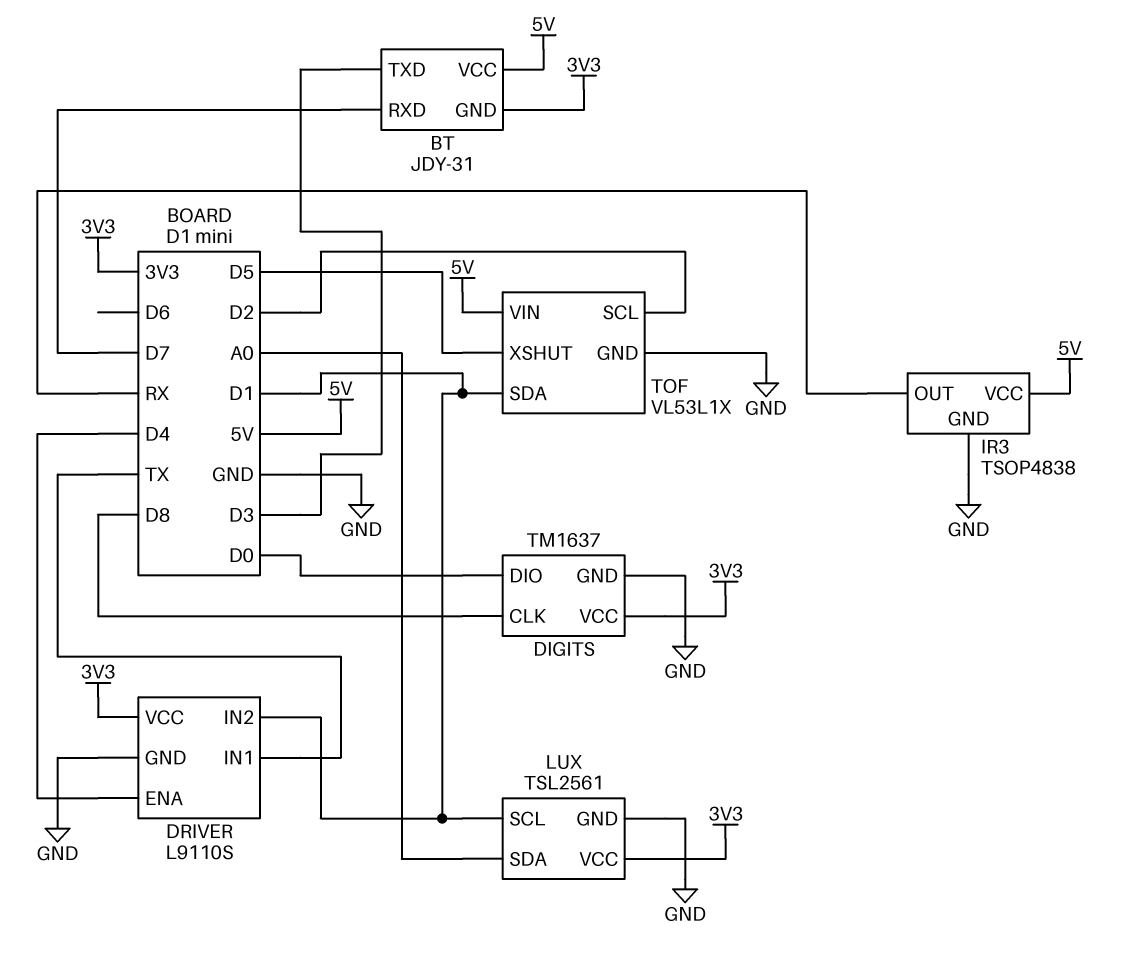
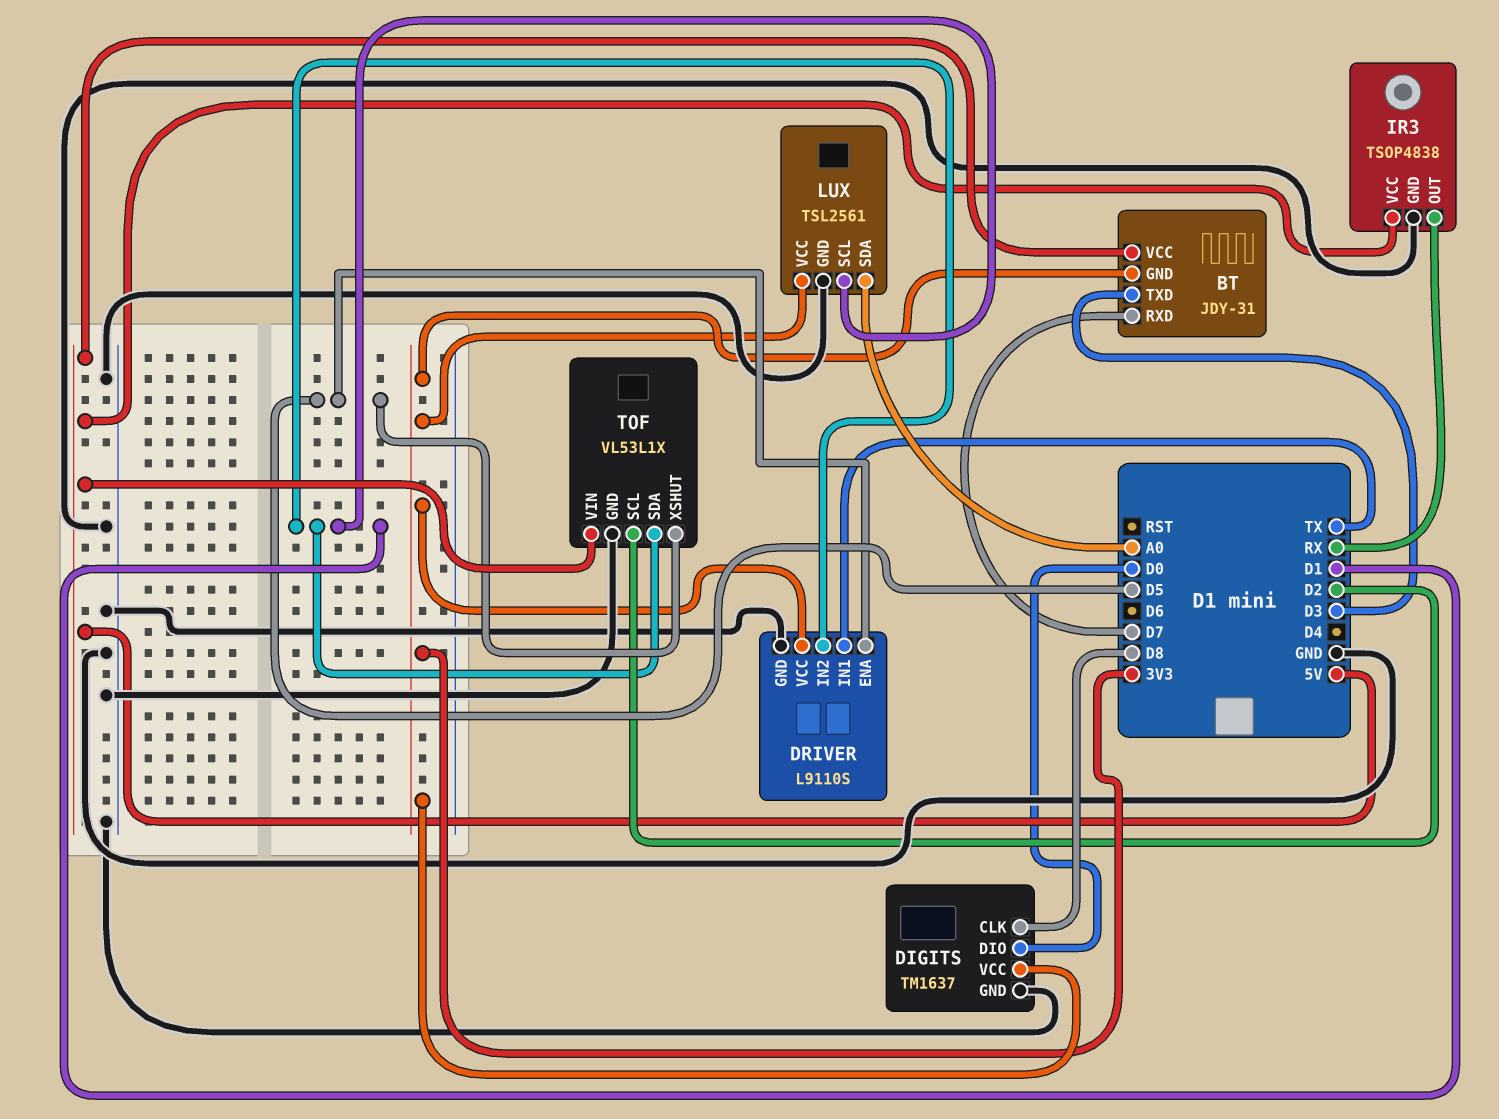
DRIVER pin ENA: D4 -> D5

